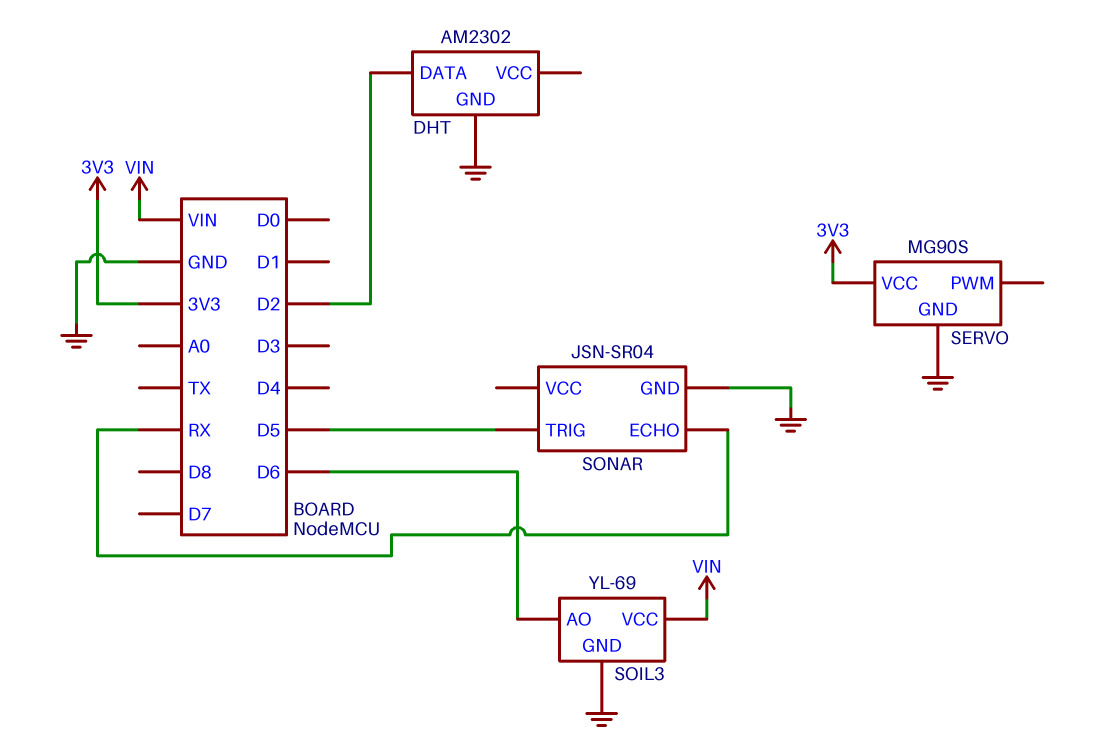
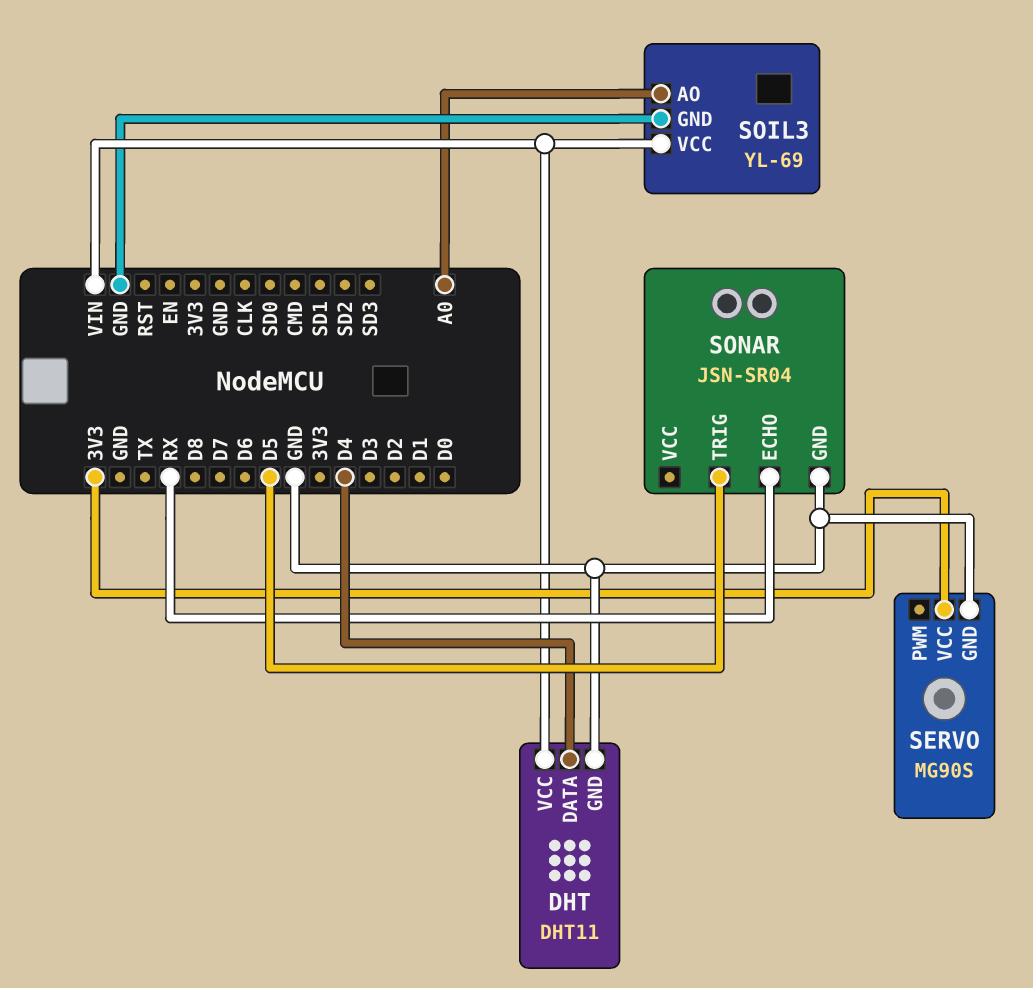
DHT: AM2302 -> DHT11
DHT pin DATA: D2 -> D4
DHT pin VCC: none -> VIN
SOIL3 pin AO: D6 -> A0

